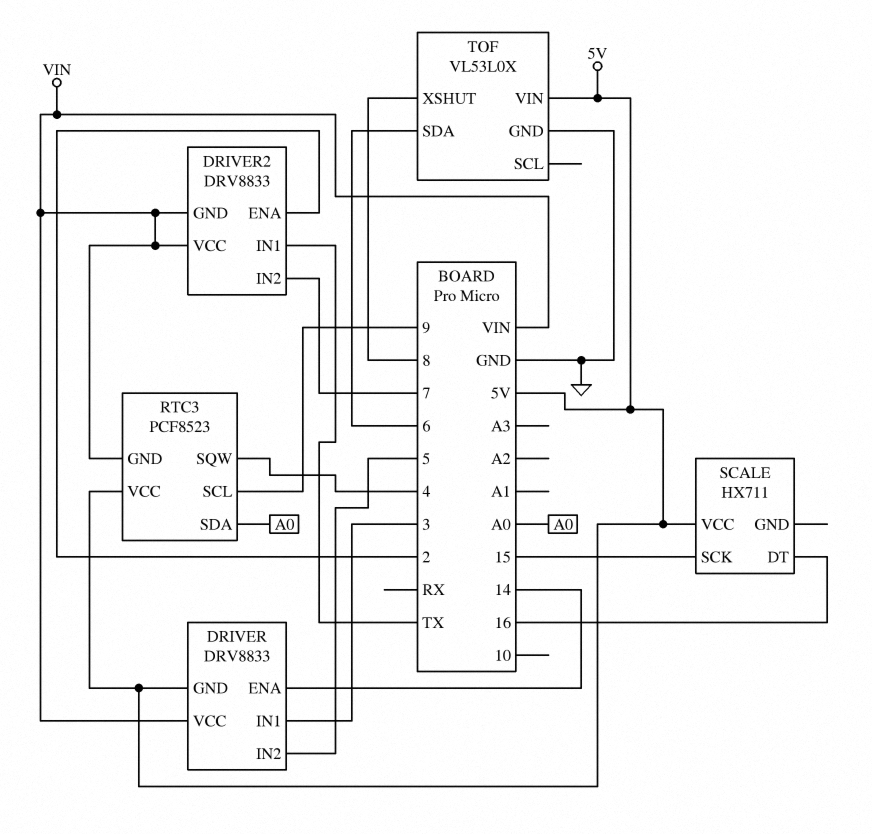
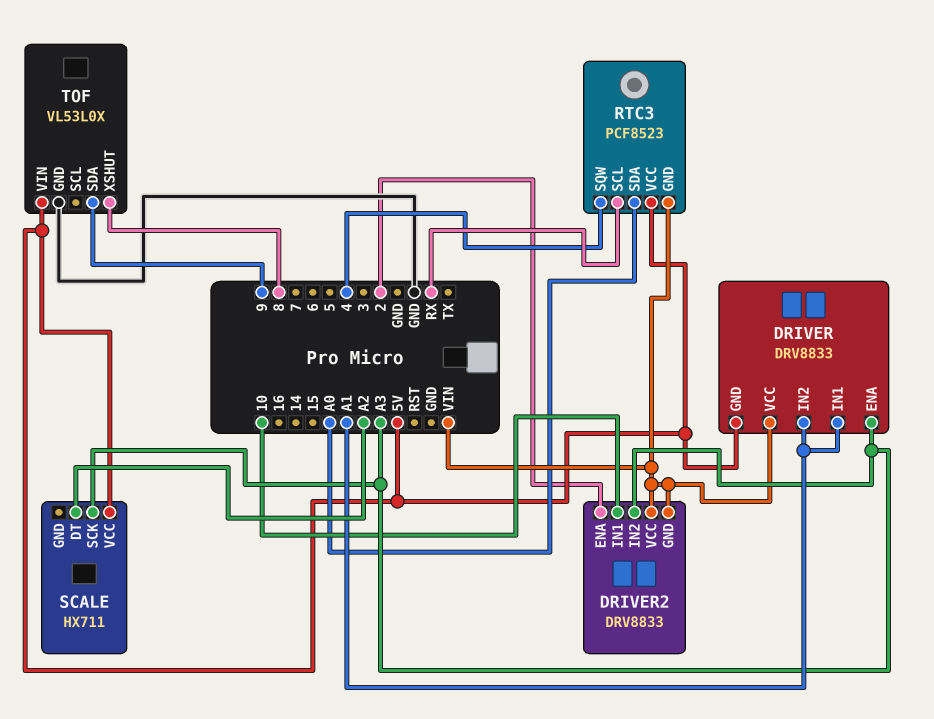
DRIVER pin ENA: 14 -> A3
DRIVER pin IN1: 3 -> A1
DRIVER pin IN2: 5 -> A1
DRIVER2 pin IN1: TX -> 10
DRIVER2 pin IN2: 7 -> A3
RTC3 pin SCL: 9 -> RX
SCALE pin DT: 16 -> A2
SCALE pin SCK: 15 -> A3
TOF pin SDA: 6 -> 9

